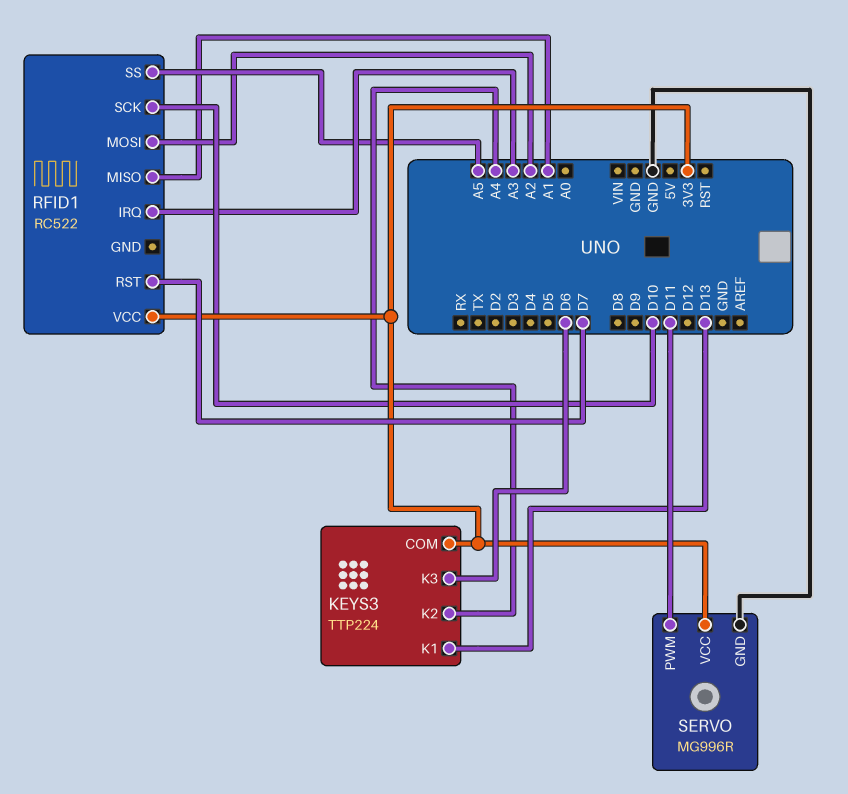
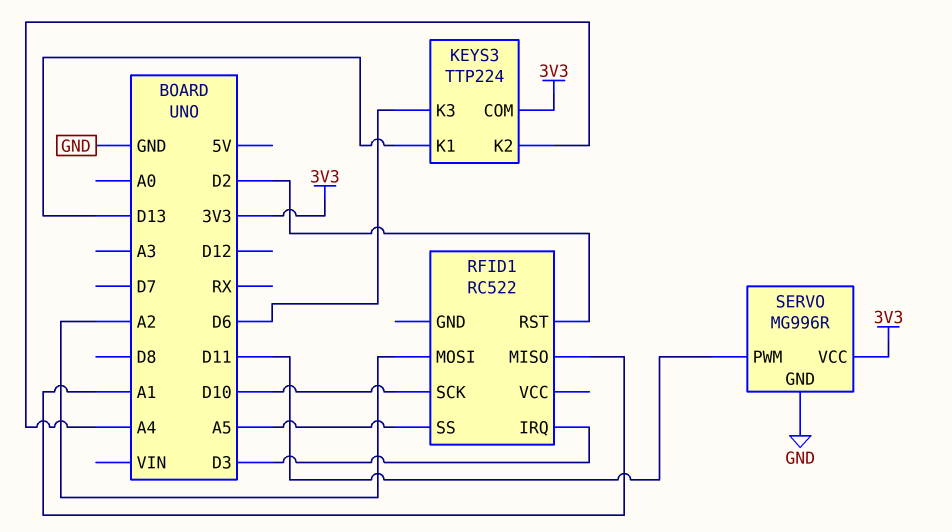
RFID1 pin IRQ: A3 -> D3
RFID1 pin RST: D7 -> D2
RFID1 pin VCC: 3V3 -> none

